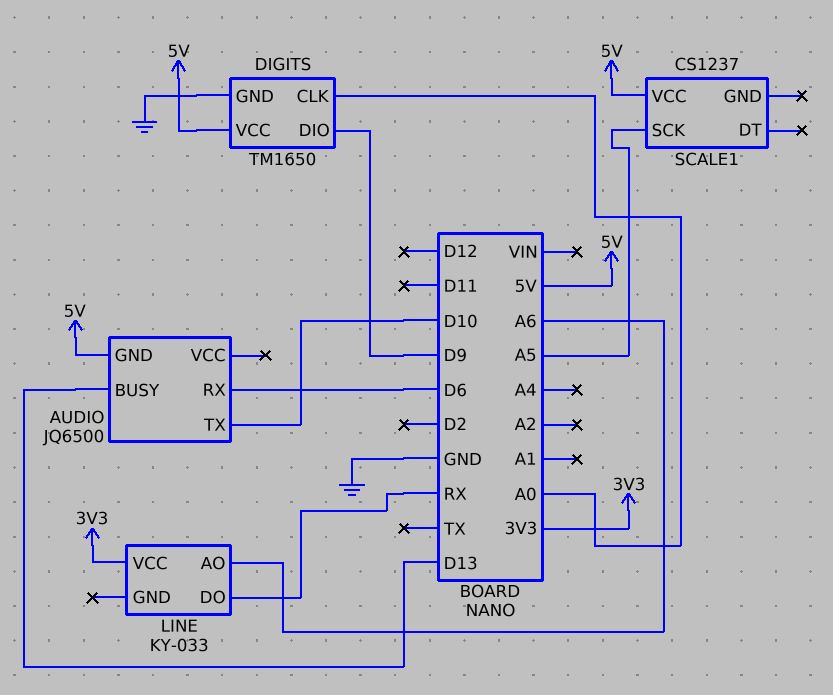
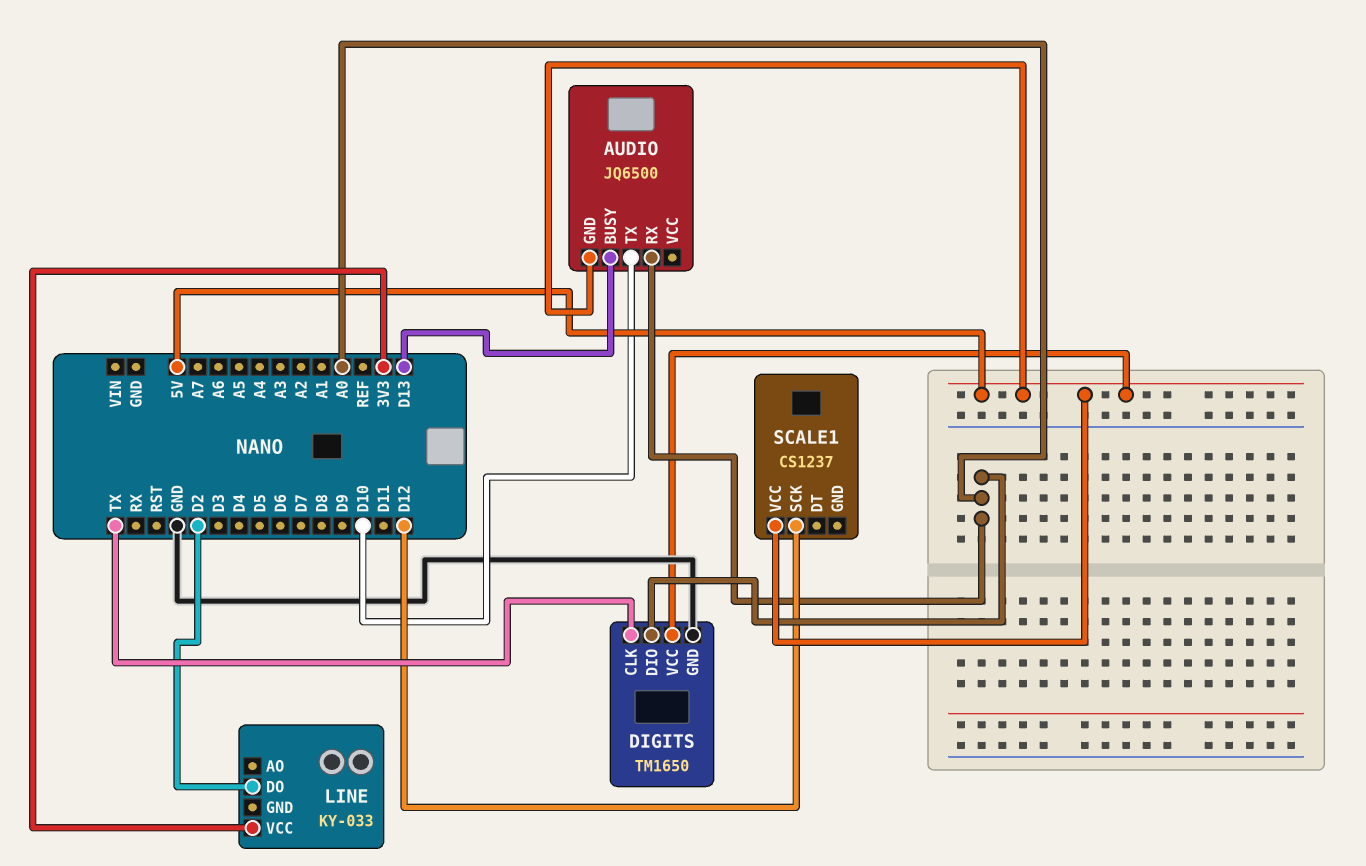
AUDIO pin RX: D6 -> A0
DIGITS pin CLK: A0 -> TX
DIGITS pin DIO: D9 -> A0
LINE pin AO: A6 -> none
LINE pin DO: RX -> D2
SCALE1 pin SCK: A5 -> D12

